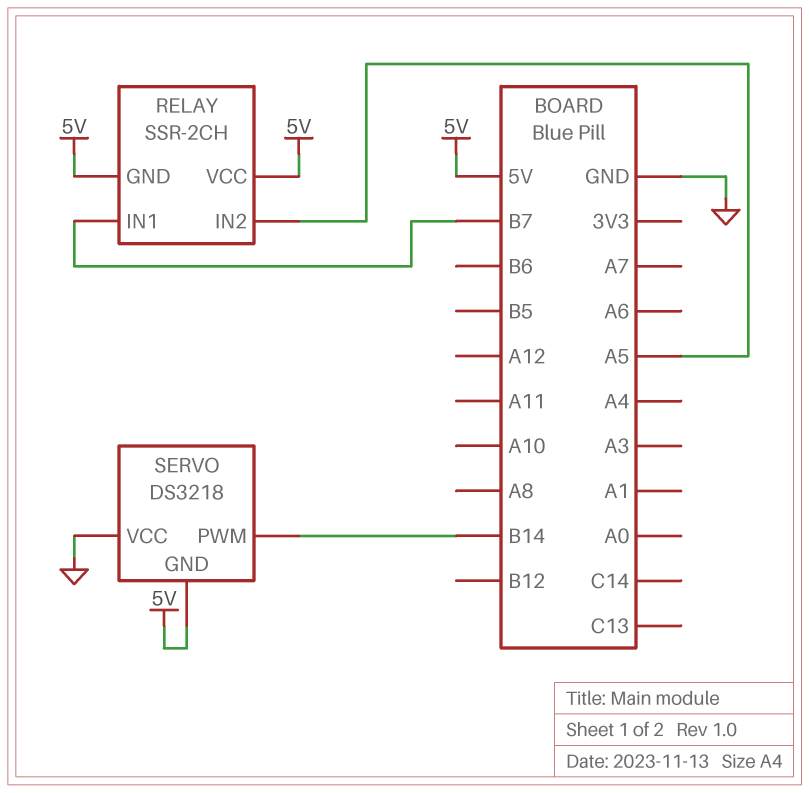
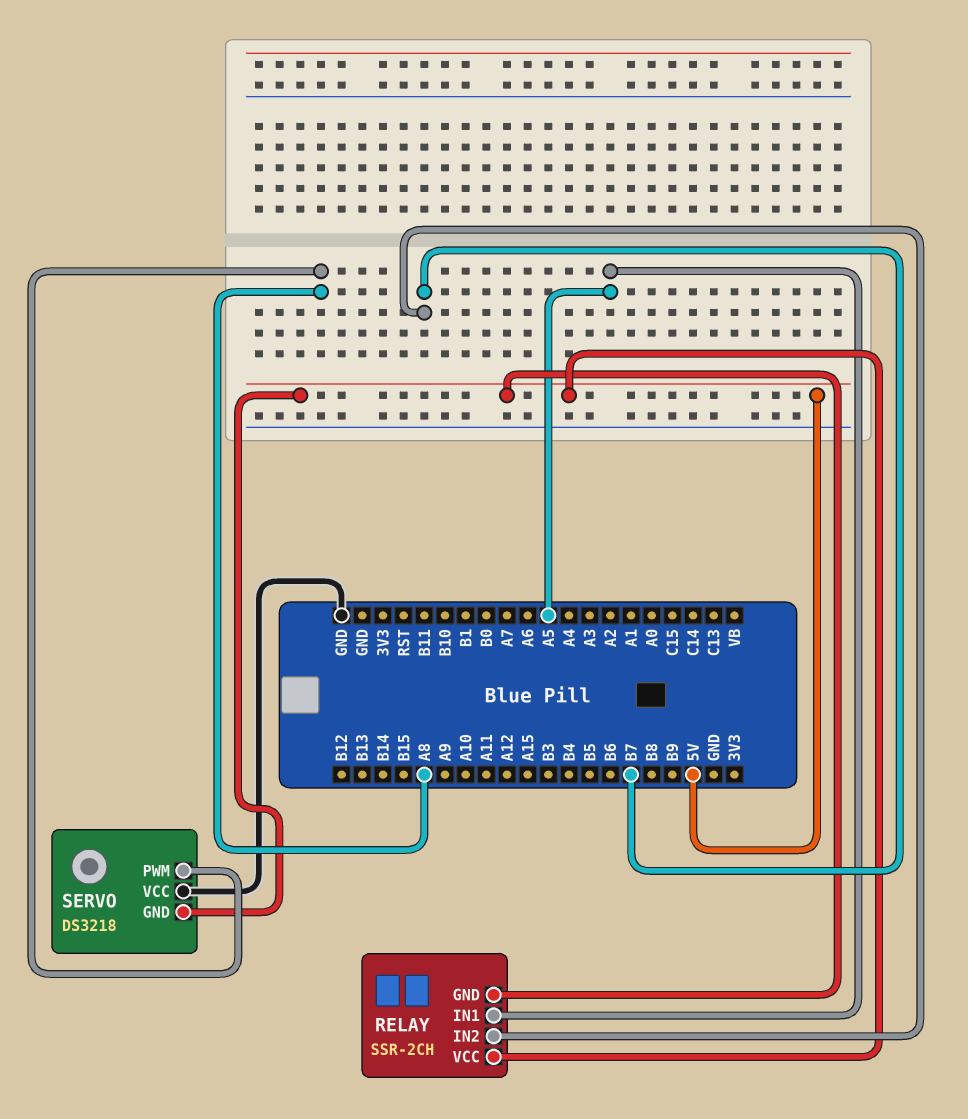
RELAY pin IN1: B7 -> A5
RELAY pin IN2: A5 -> B7
SERVO pin PWM: B14 -> A8

